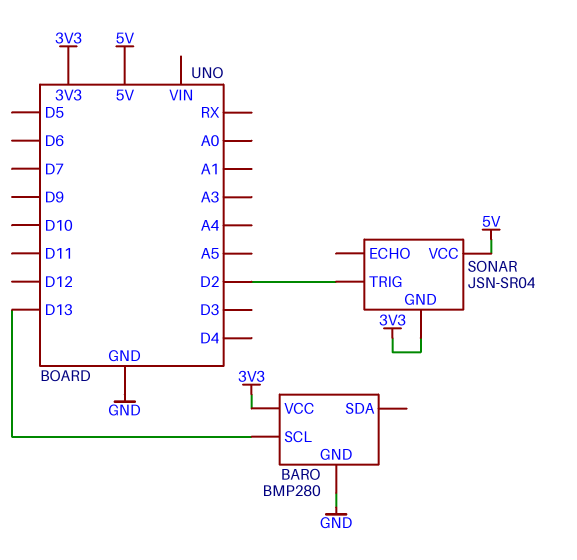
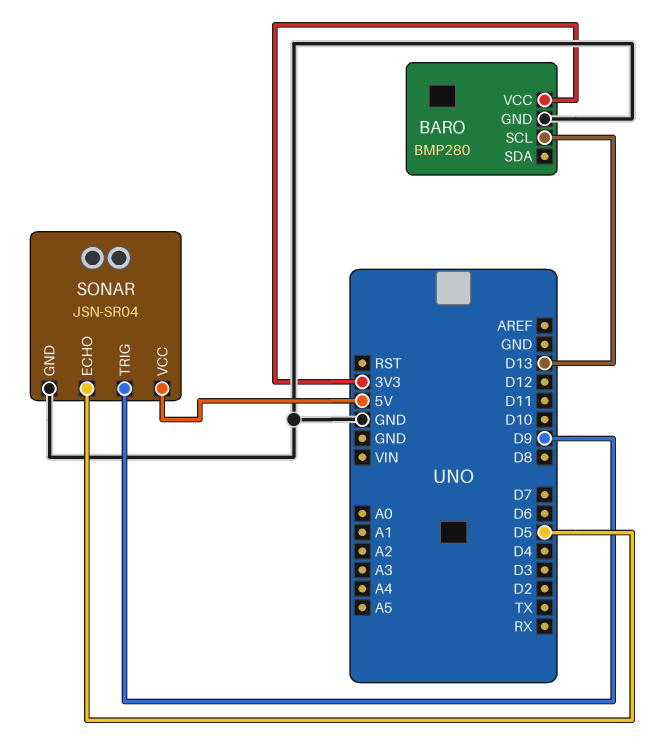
SONAR pin ECHO: none -> D5
SONAR pin GND: 3V3 -> GND
SONAR pin TRIG: D2 -> D9

